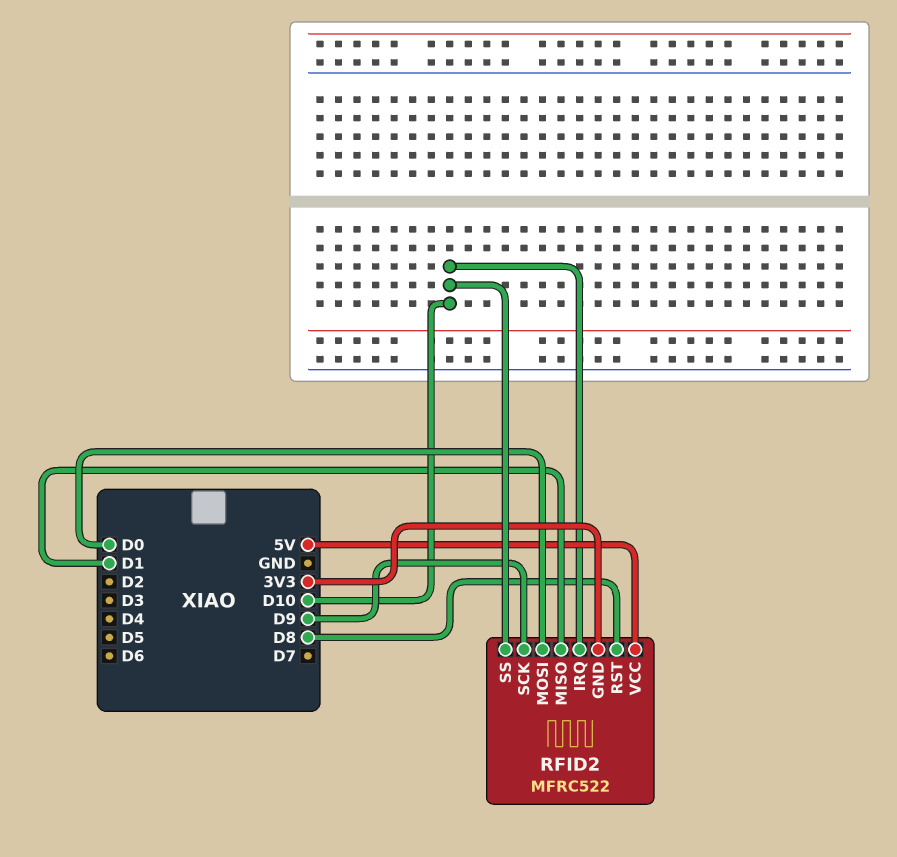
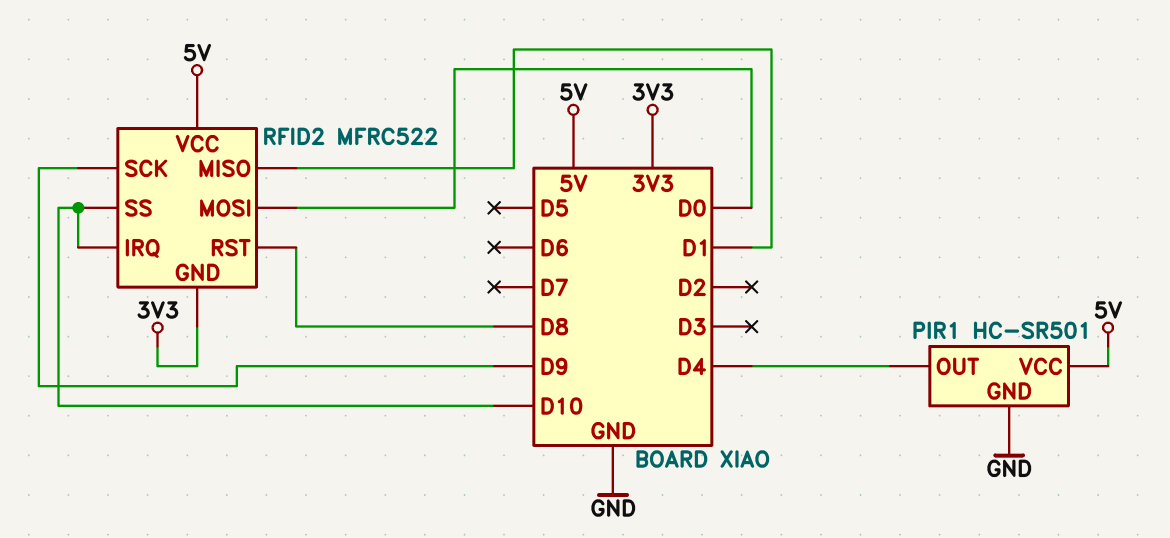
PIR1: none -> HC-SR501
PIR1 pin GND: none -> GND
PIR1 pin OUT: none -> D4
PIR1 pin VCC: none -> 5V

